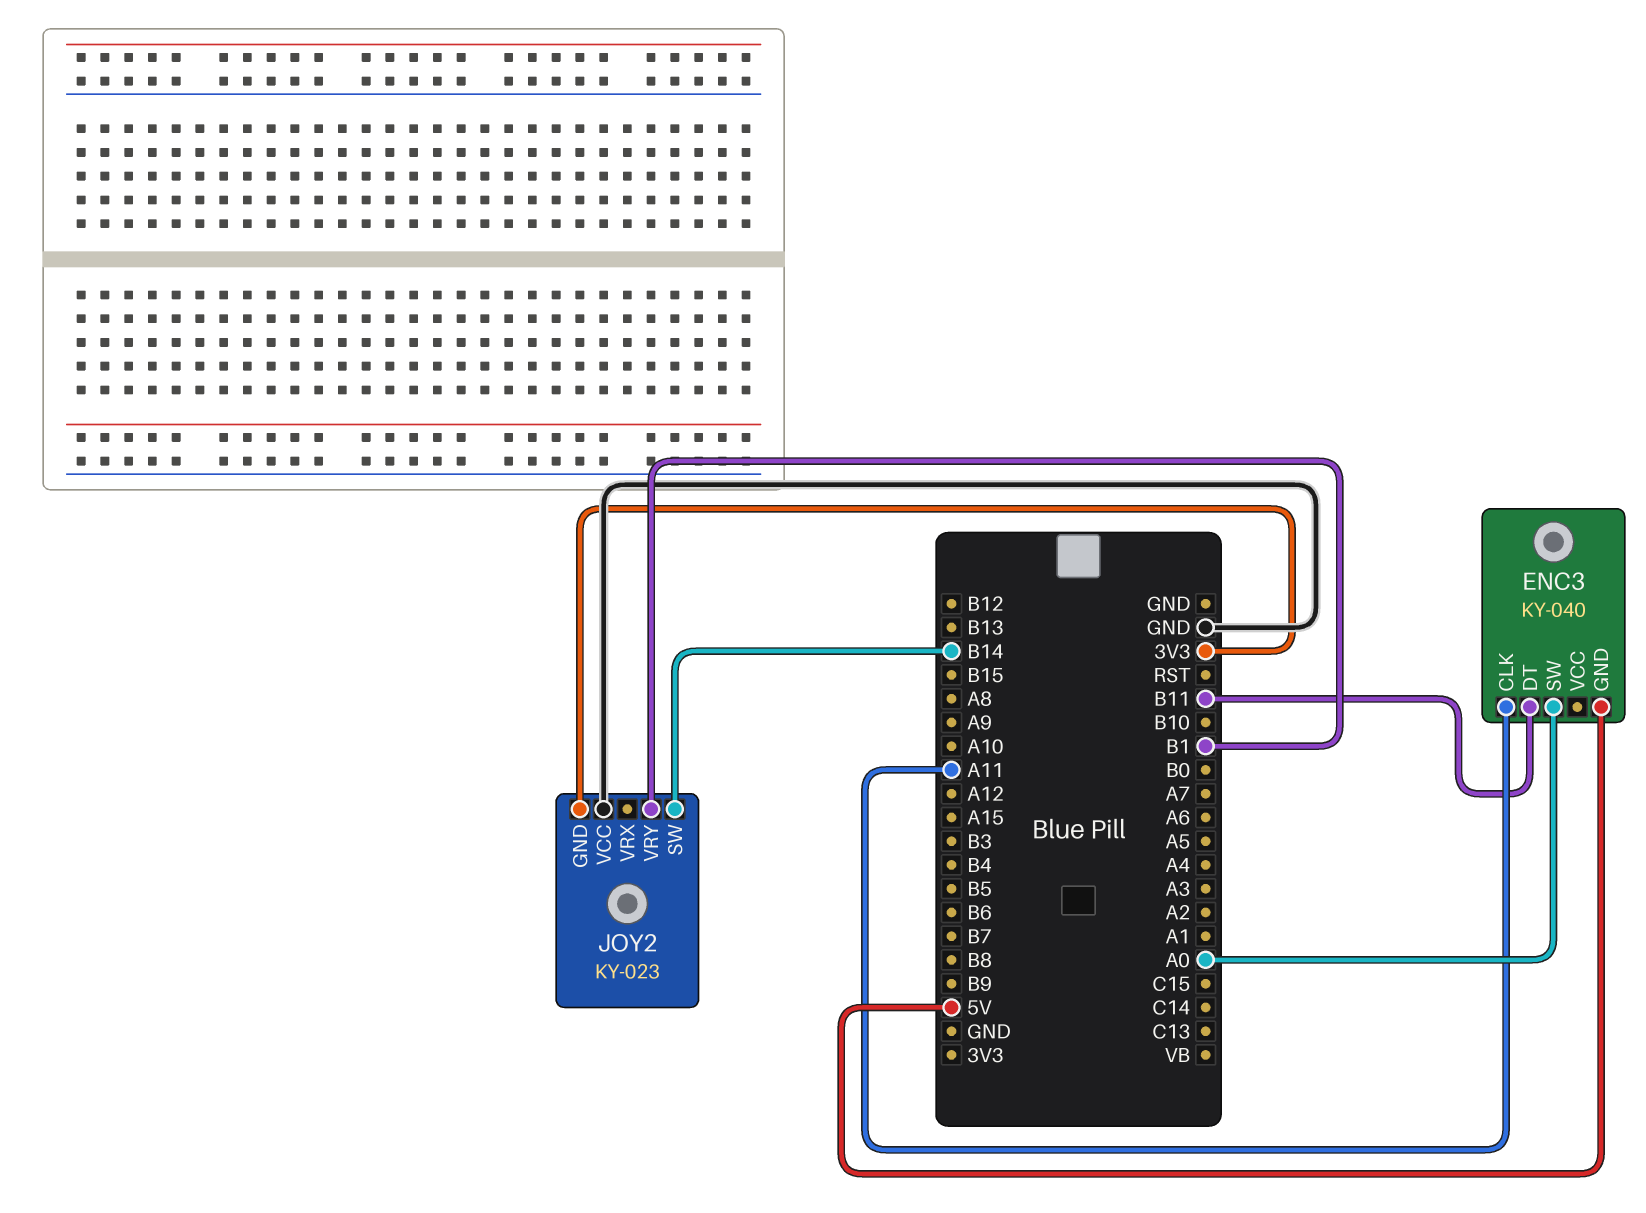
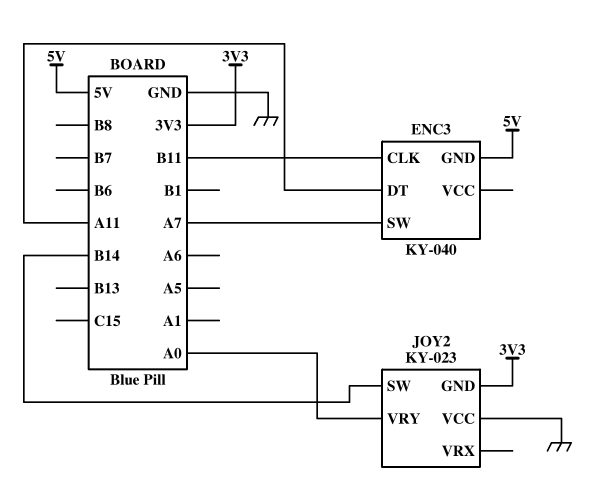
ENC3 pin CLK: A11 -> B11
ENC3 pin DT: B11 -> A11
ENC3 pin SW: A0 -> A7
JOY2 pin VRY: B1 -> A0

